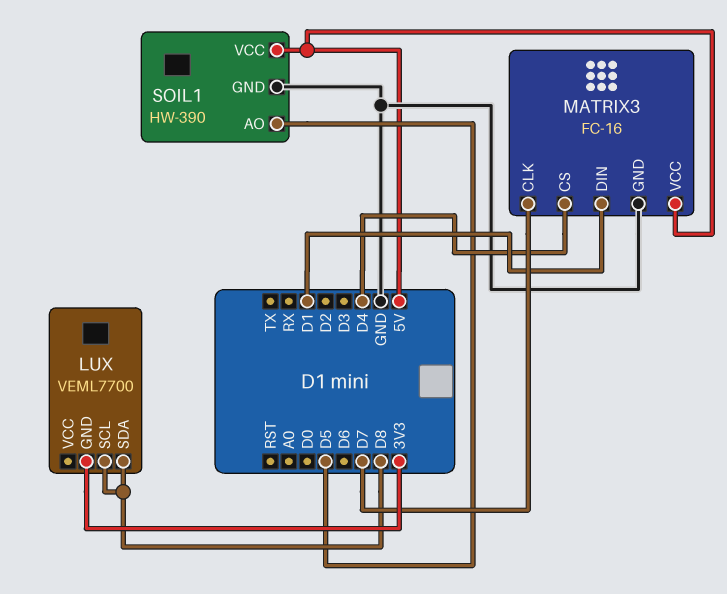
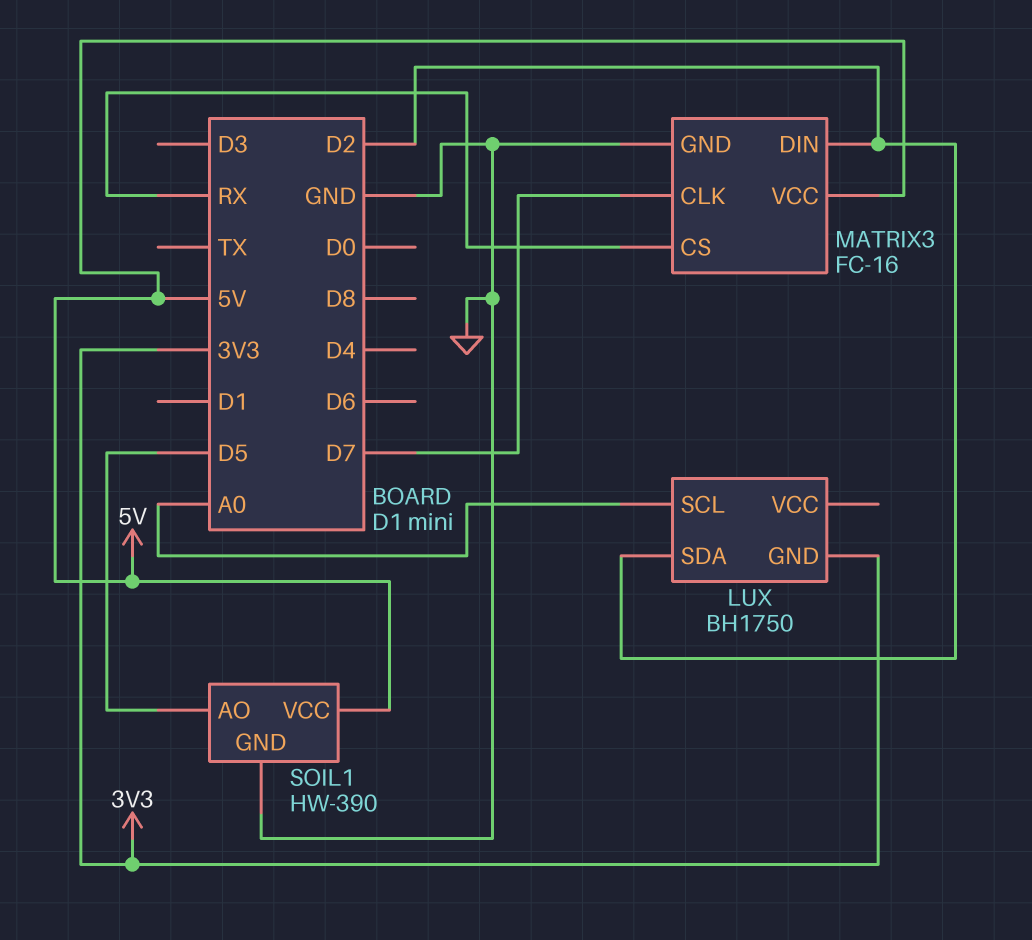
LUX: VEML7700 -> BH1750
LUX pin SCL: D8 -> A0
LUX pin SDA: D8 -> D2
MATRIX3 pin CS: D4 -> RX
MATRIX3 pin DIN: D1 -> D2

